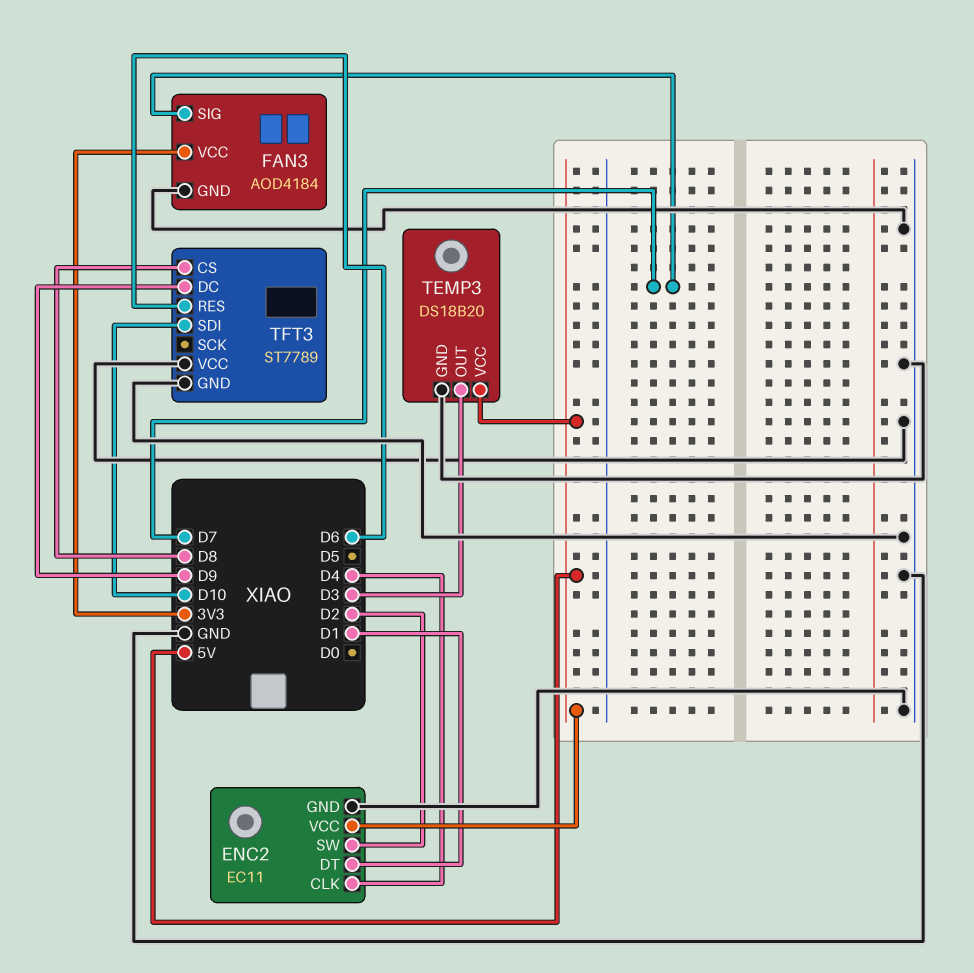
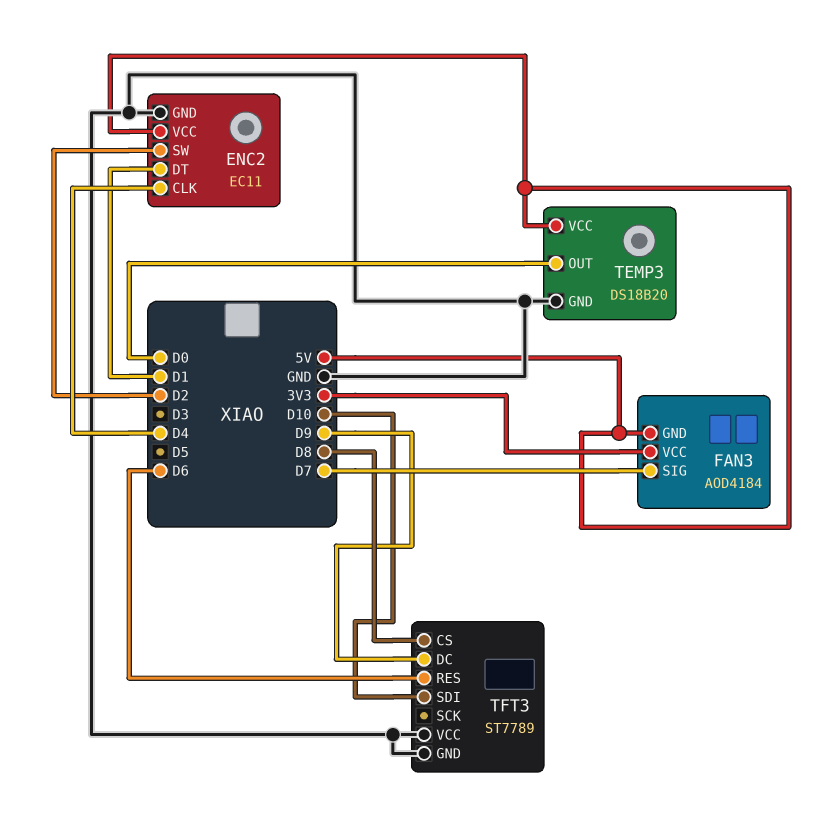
FAN3 pin GND: GND -> 5V
TEMP3 pin OUT: D3 -> D0

